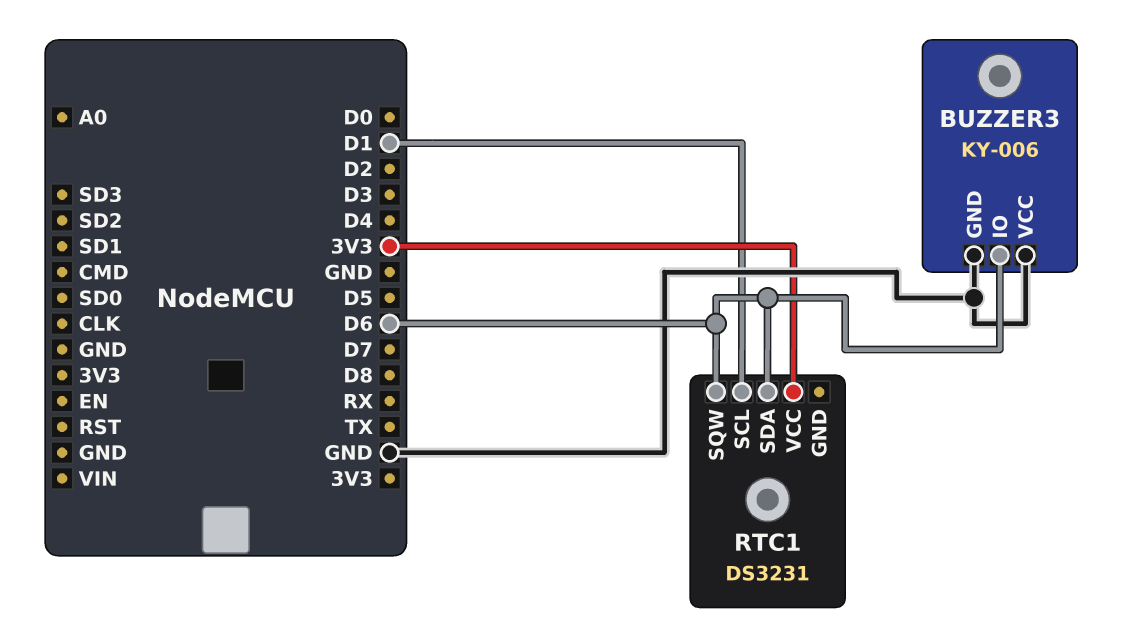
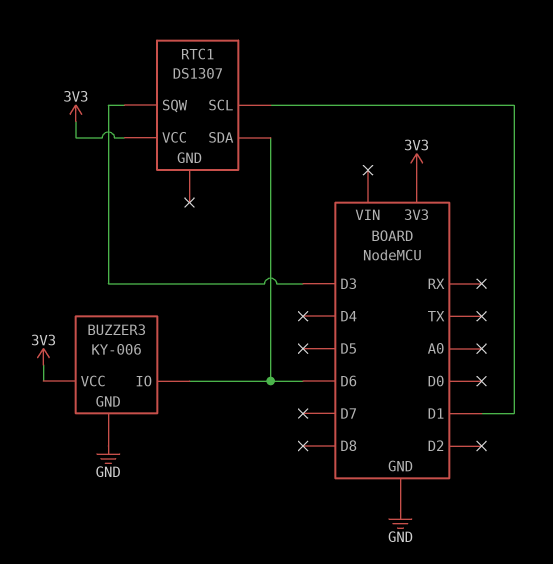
BUZZER3 pin VCC: GND -> 3V3
RTC1: DS3231 -> DS1307
RTC1 pin SQW: D6 -> D3

